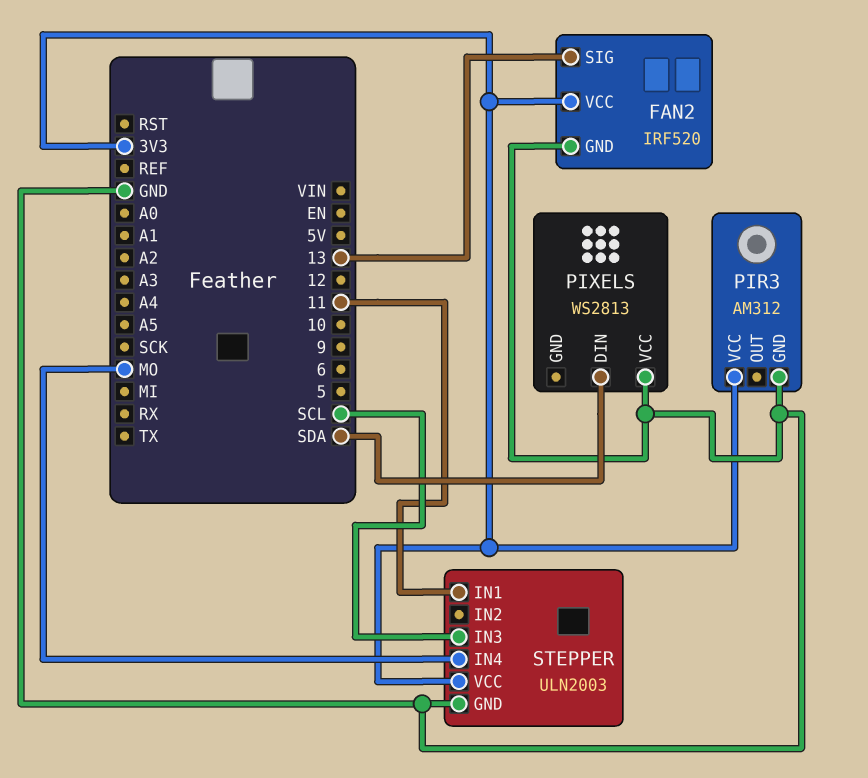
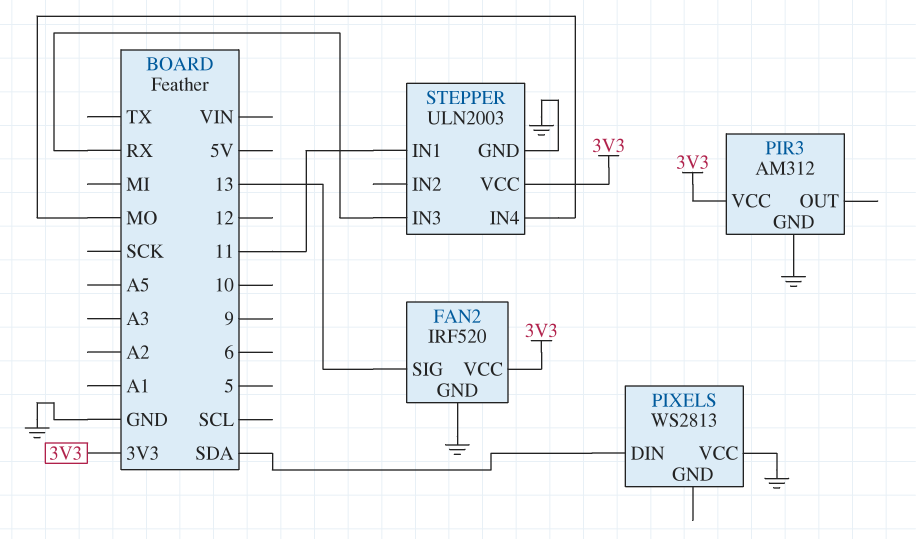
STEPPER pin IN3: SCL -> RX

